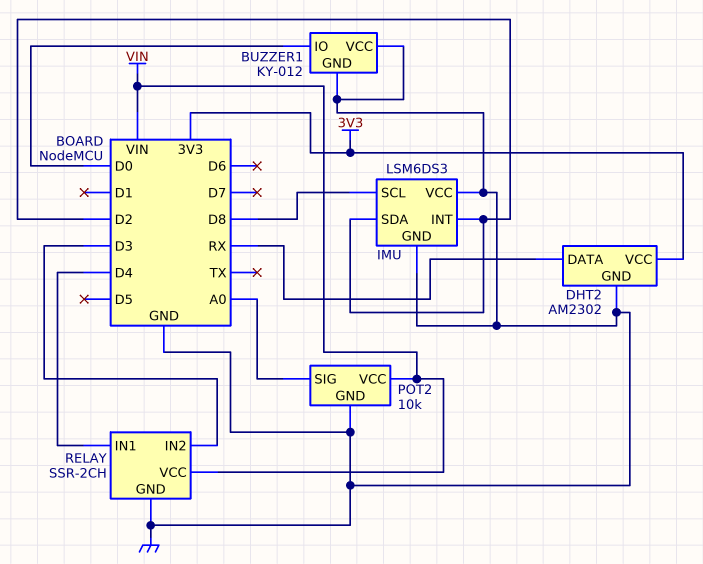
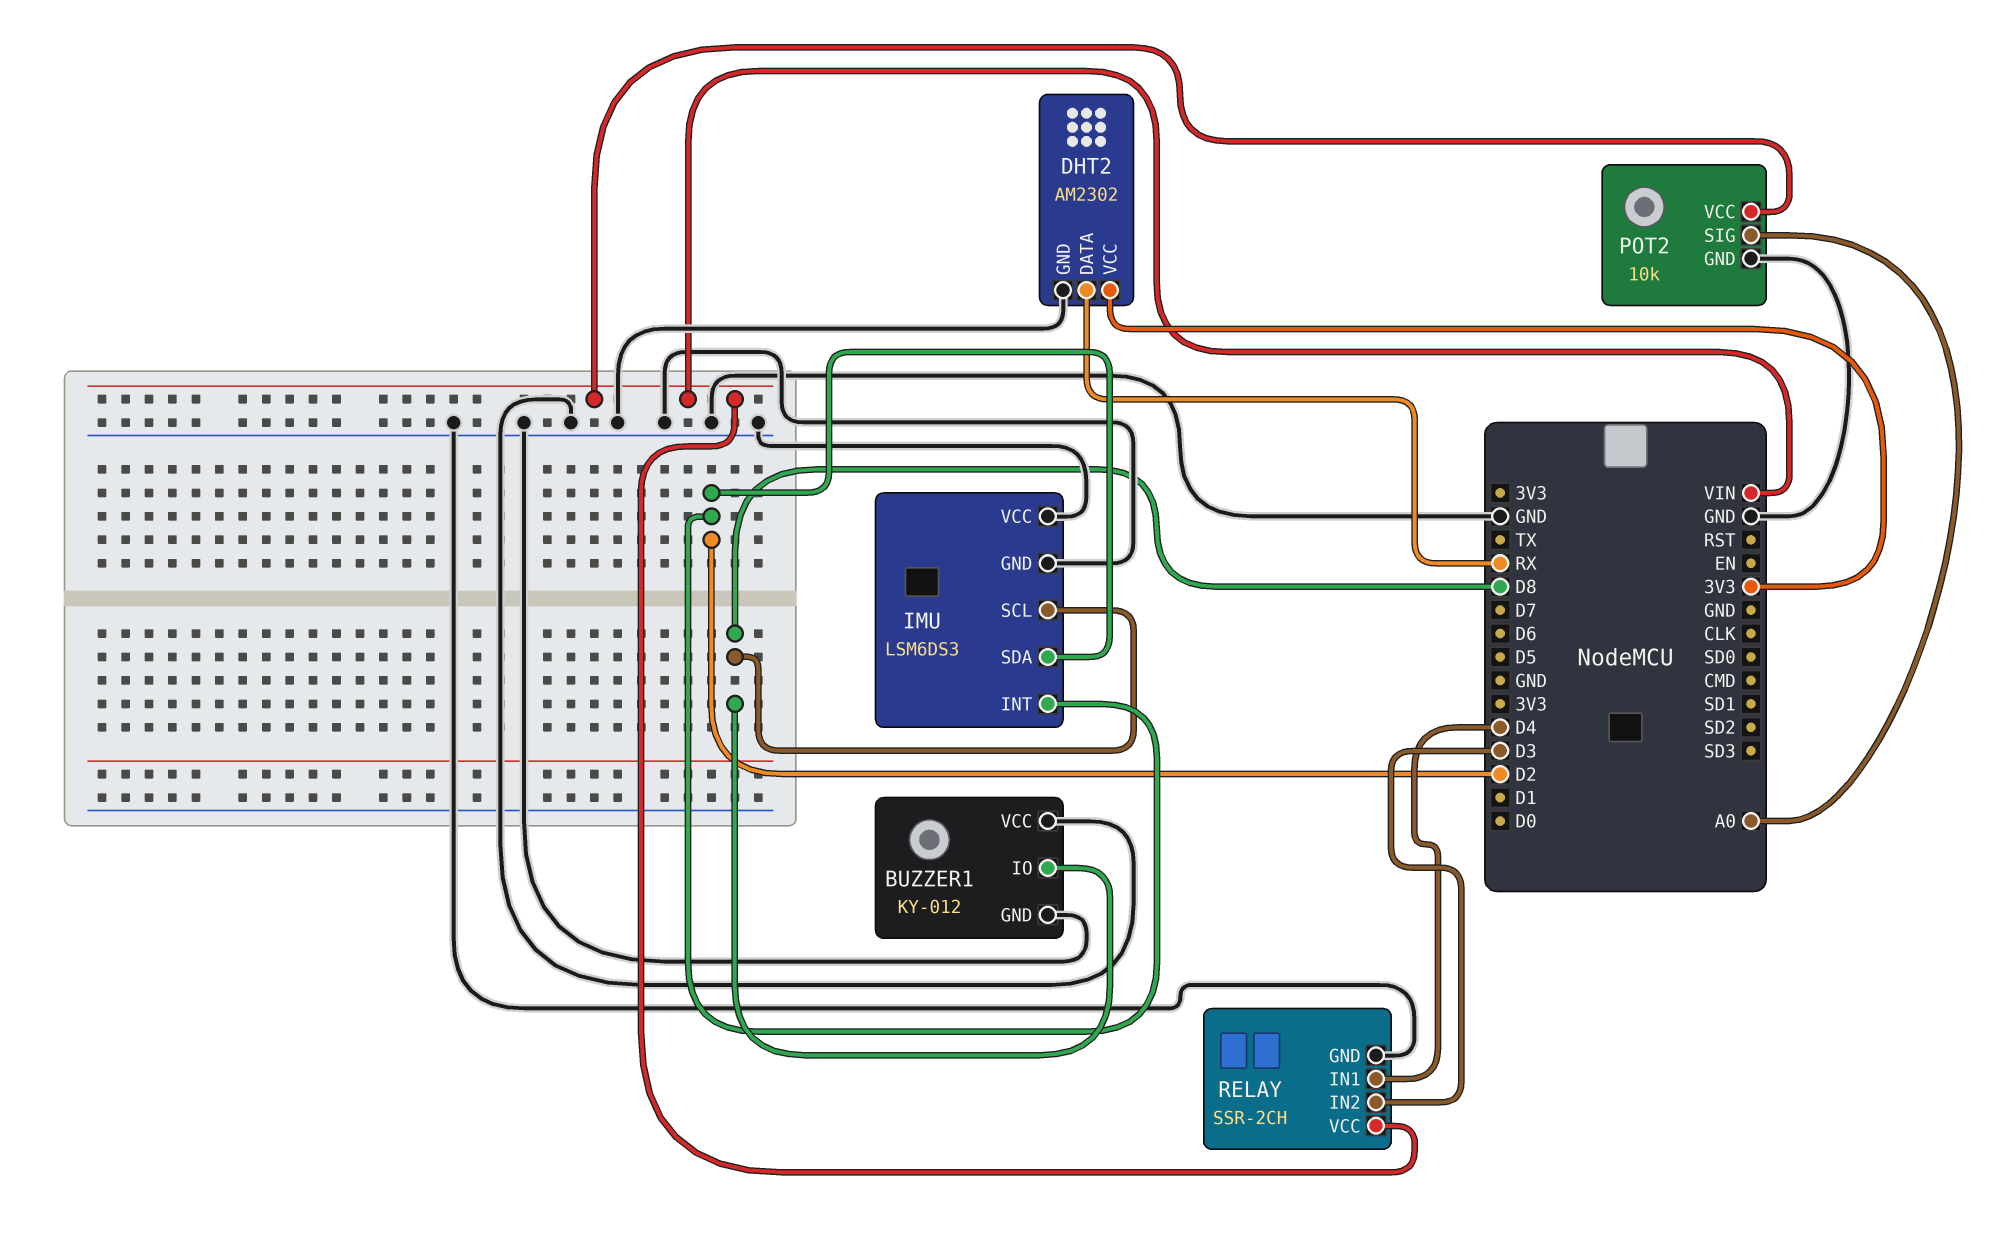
BUZZER1 pin IO: D0 -> D8

